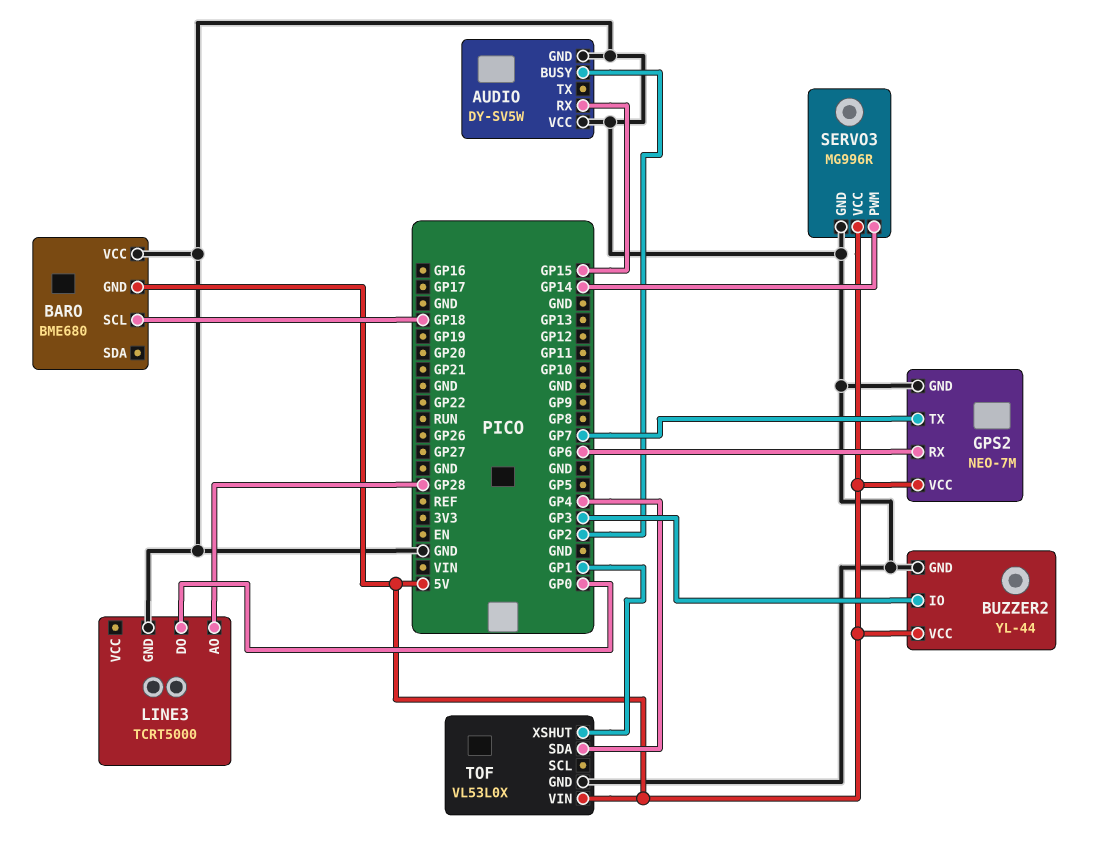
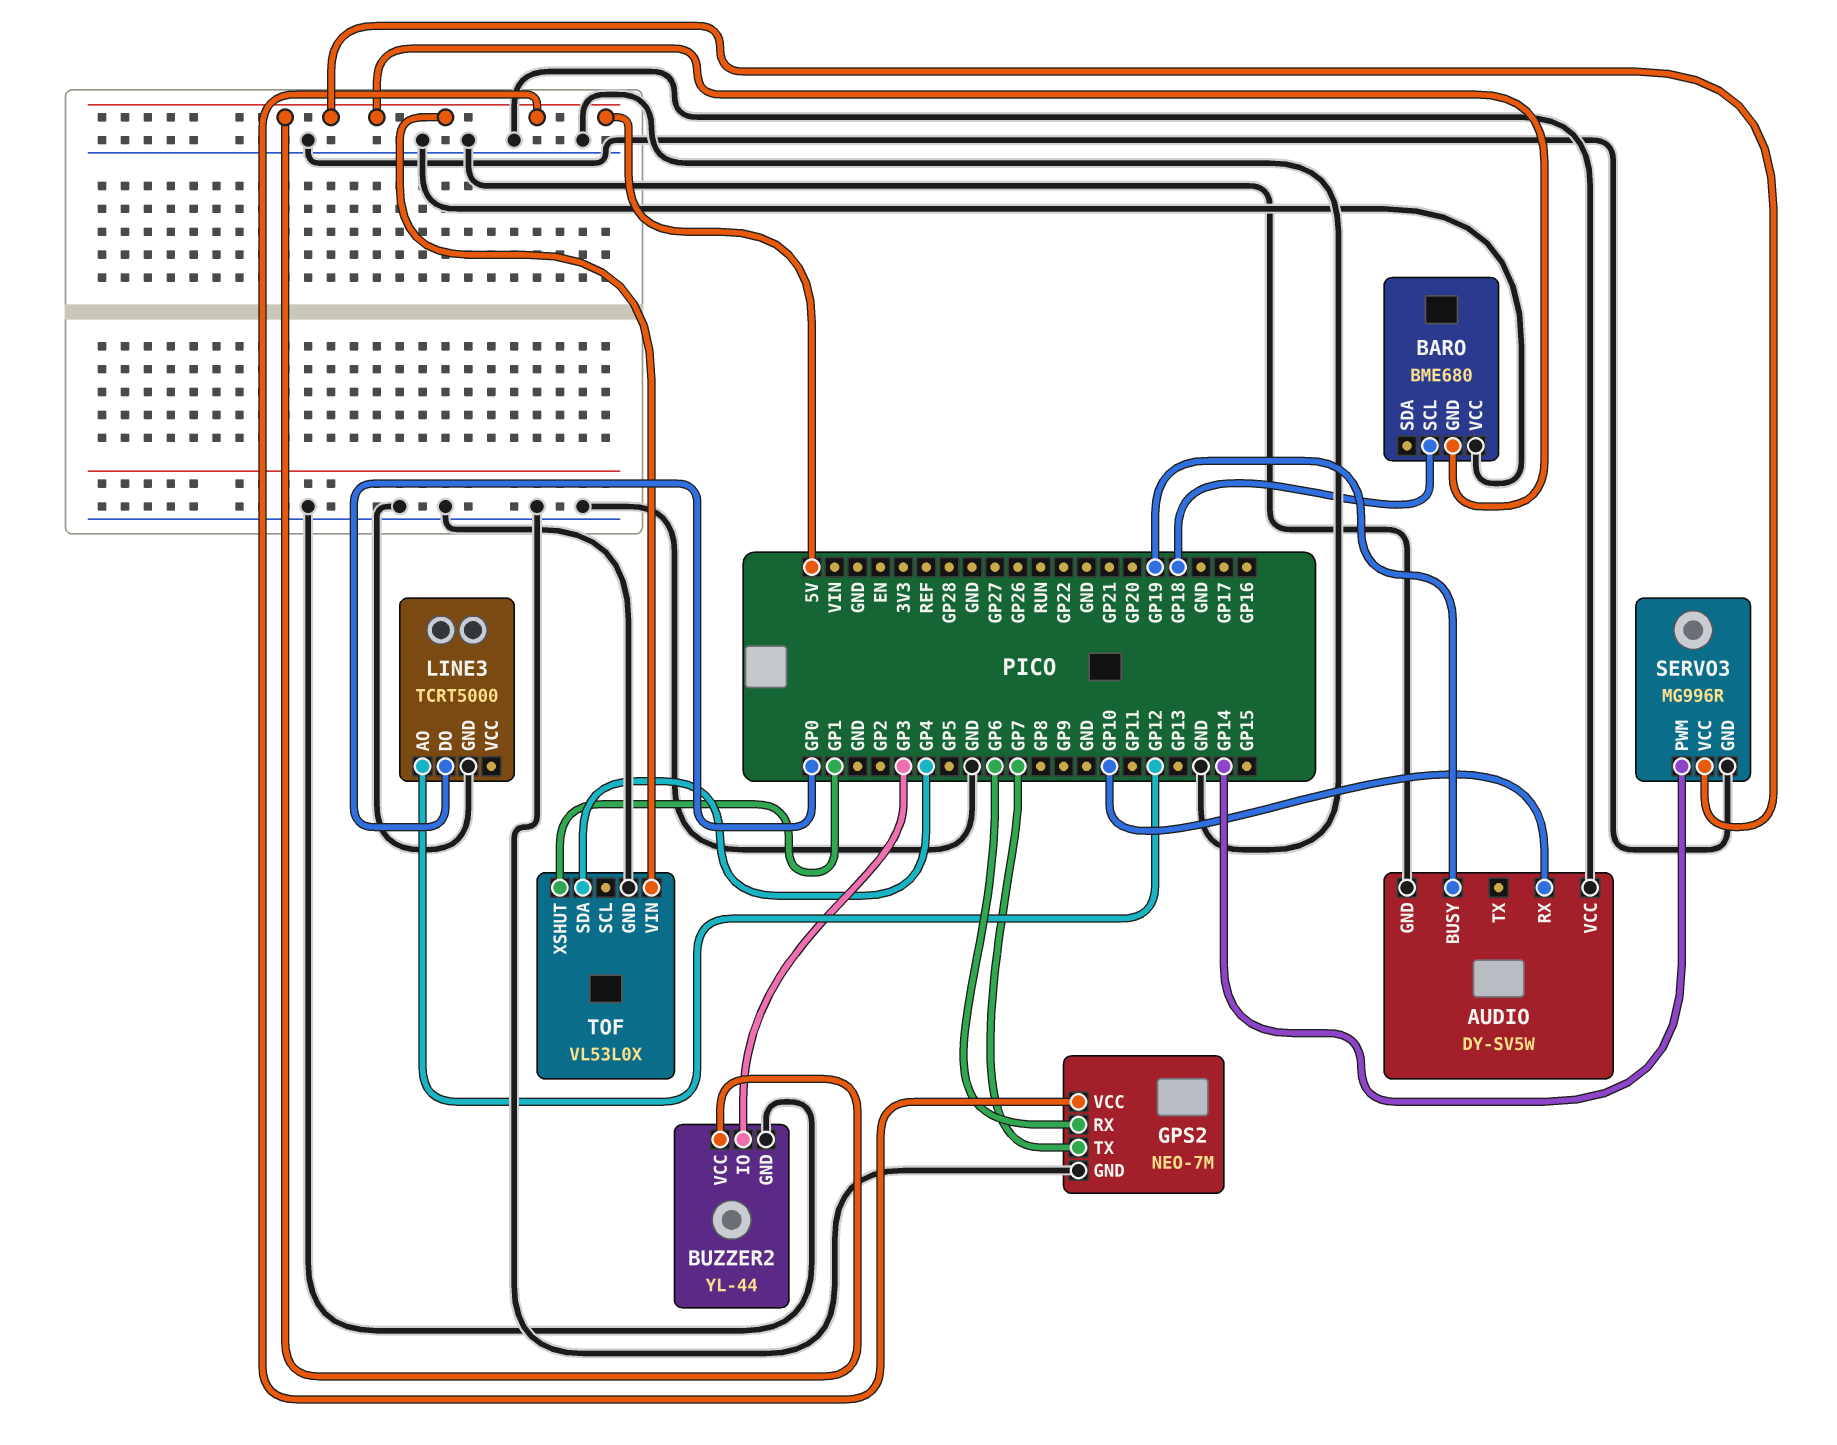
AUDIO pin BUSY: GP2 -> GP19
AUDIO pin RX: GP15 -> GP10
LINE3 pin AO: GP28 -> GP12

